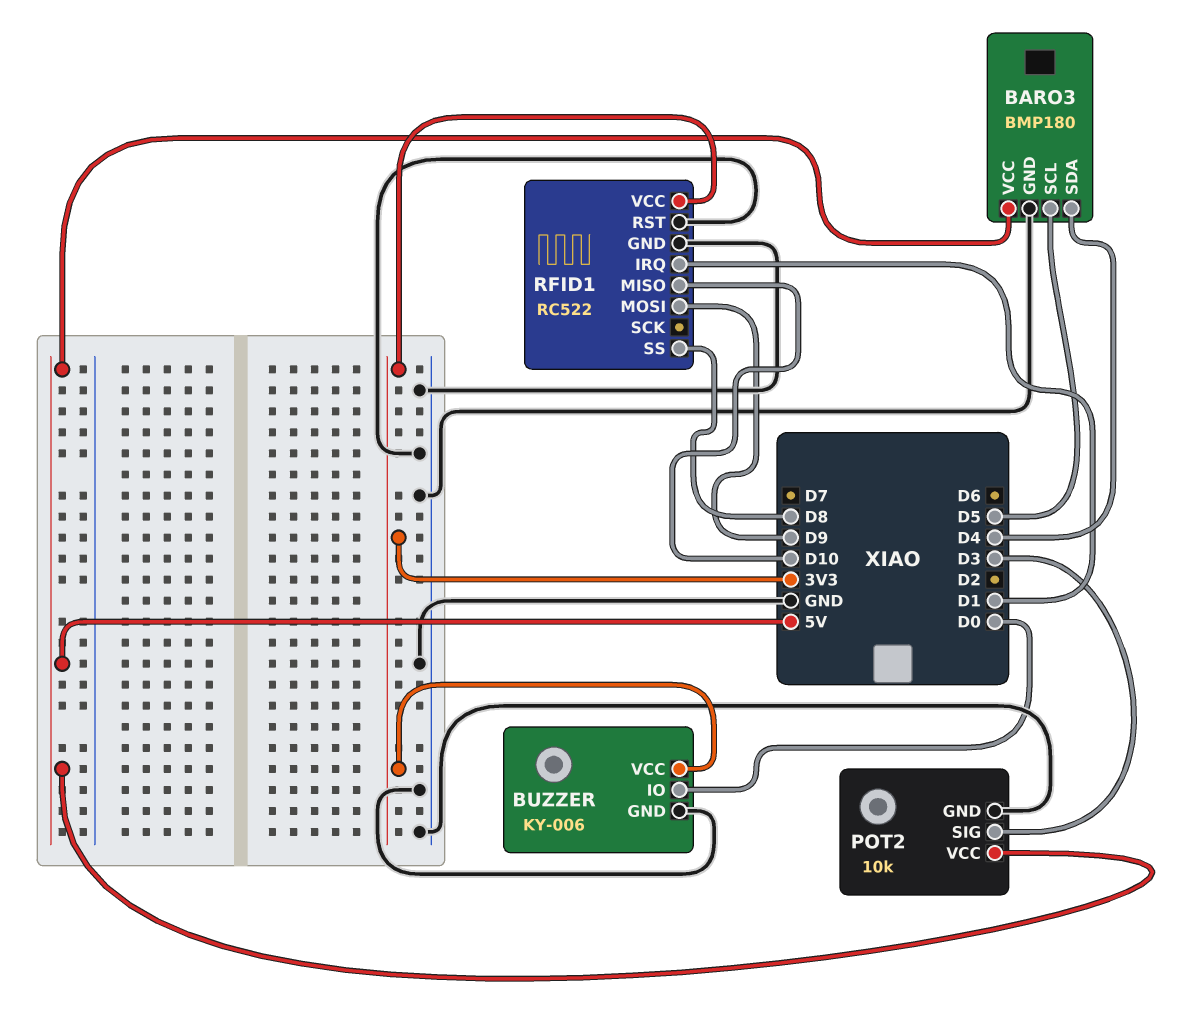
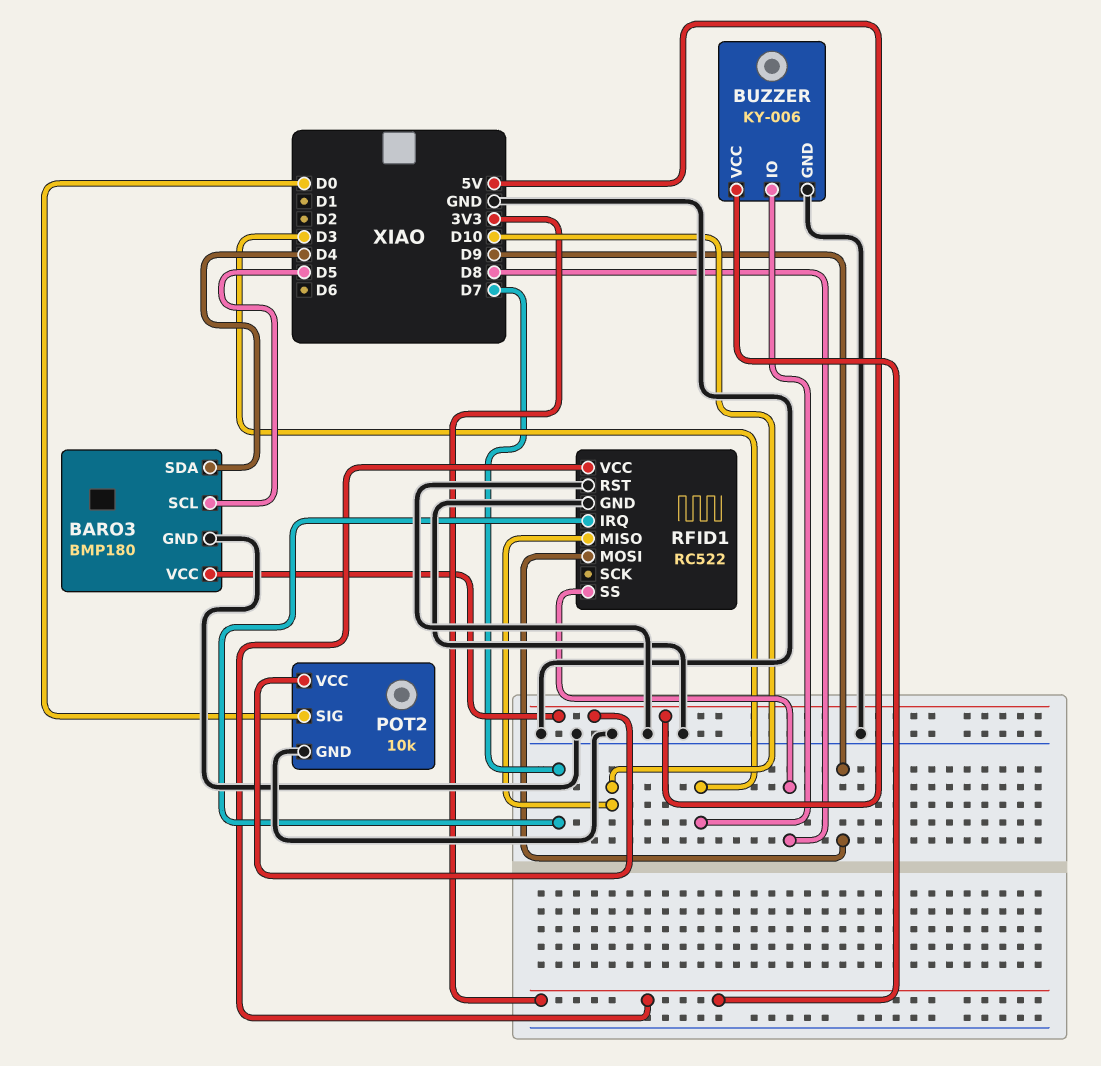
BUZZER pin IO: D0 -> D3
POT2 pin SIG: D3 -> D0
RFID1 pin IRQ: D1 -> D7

